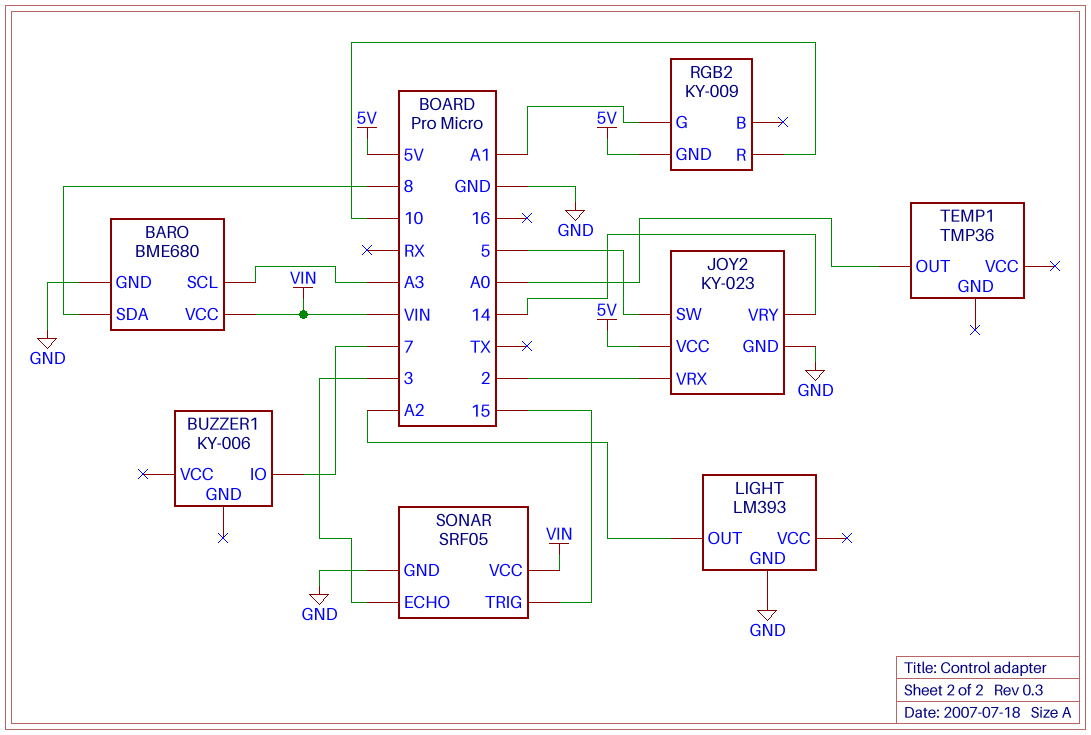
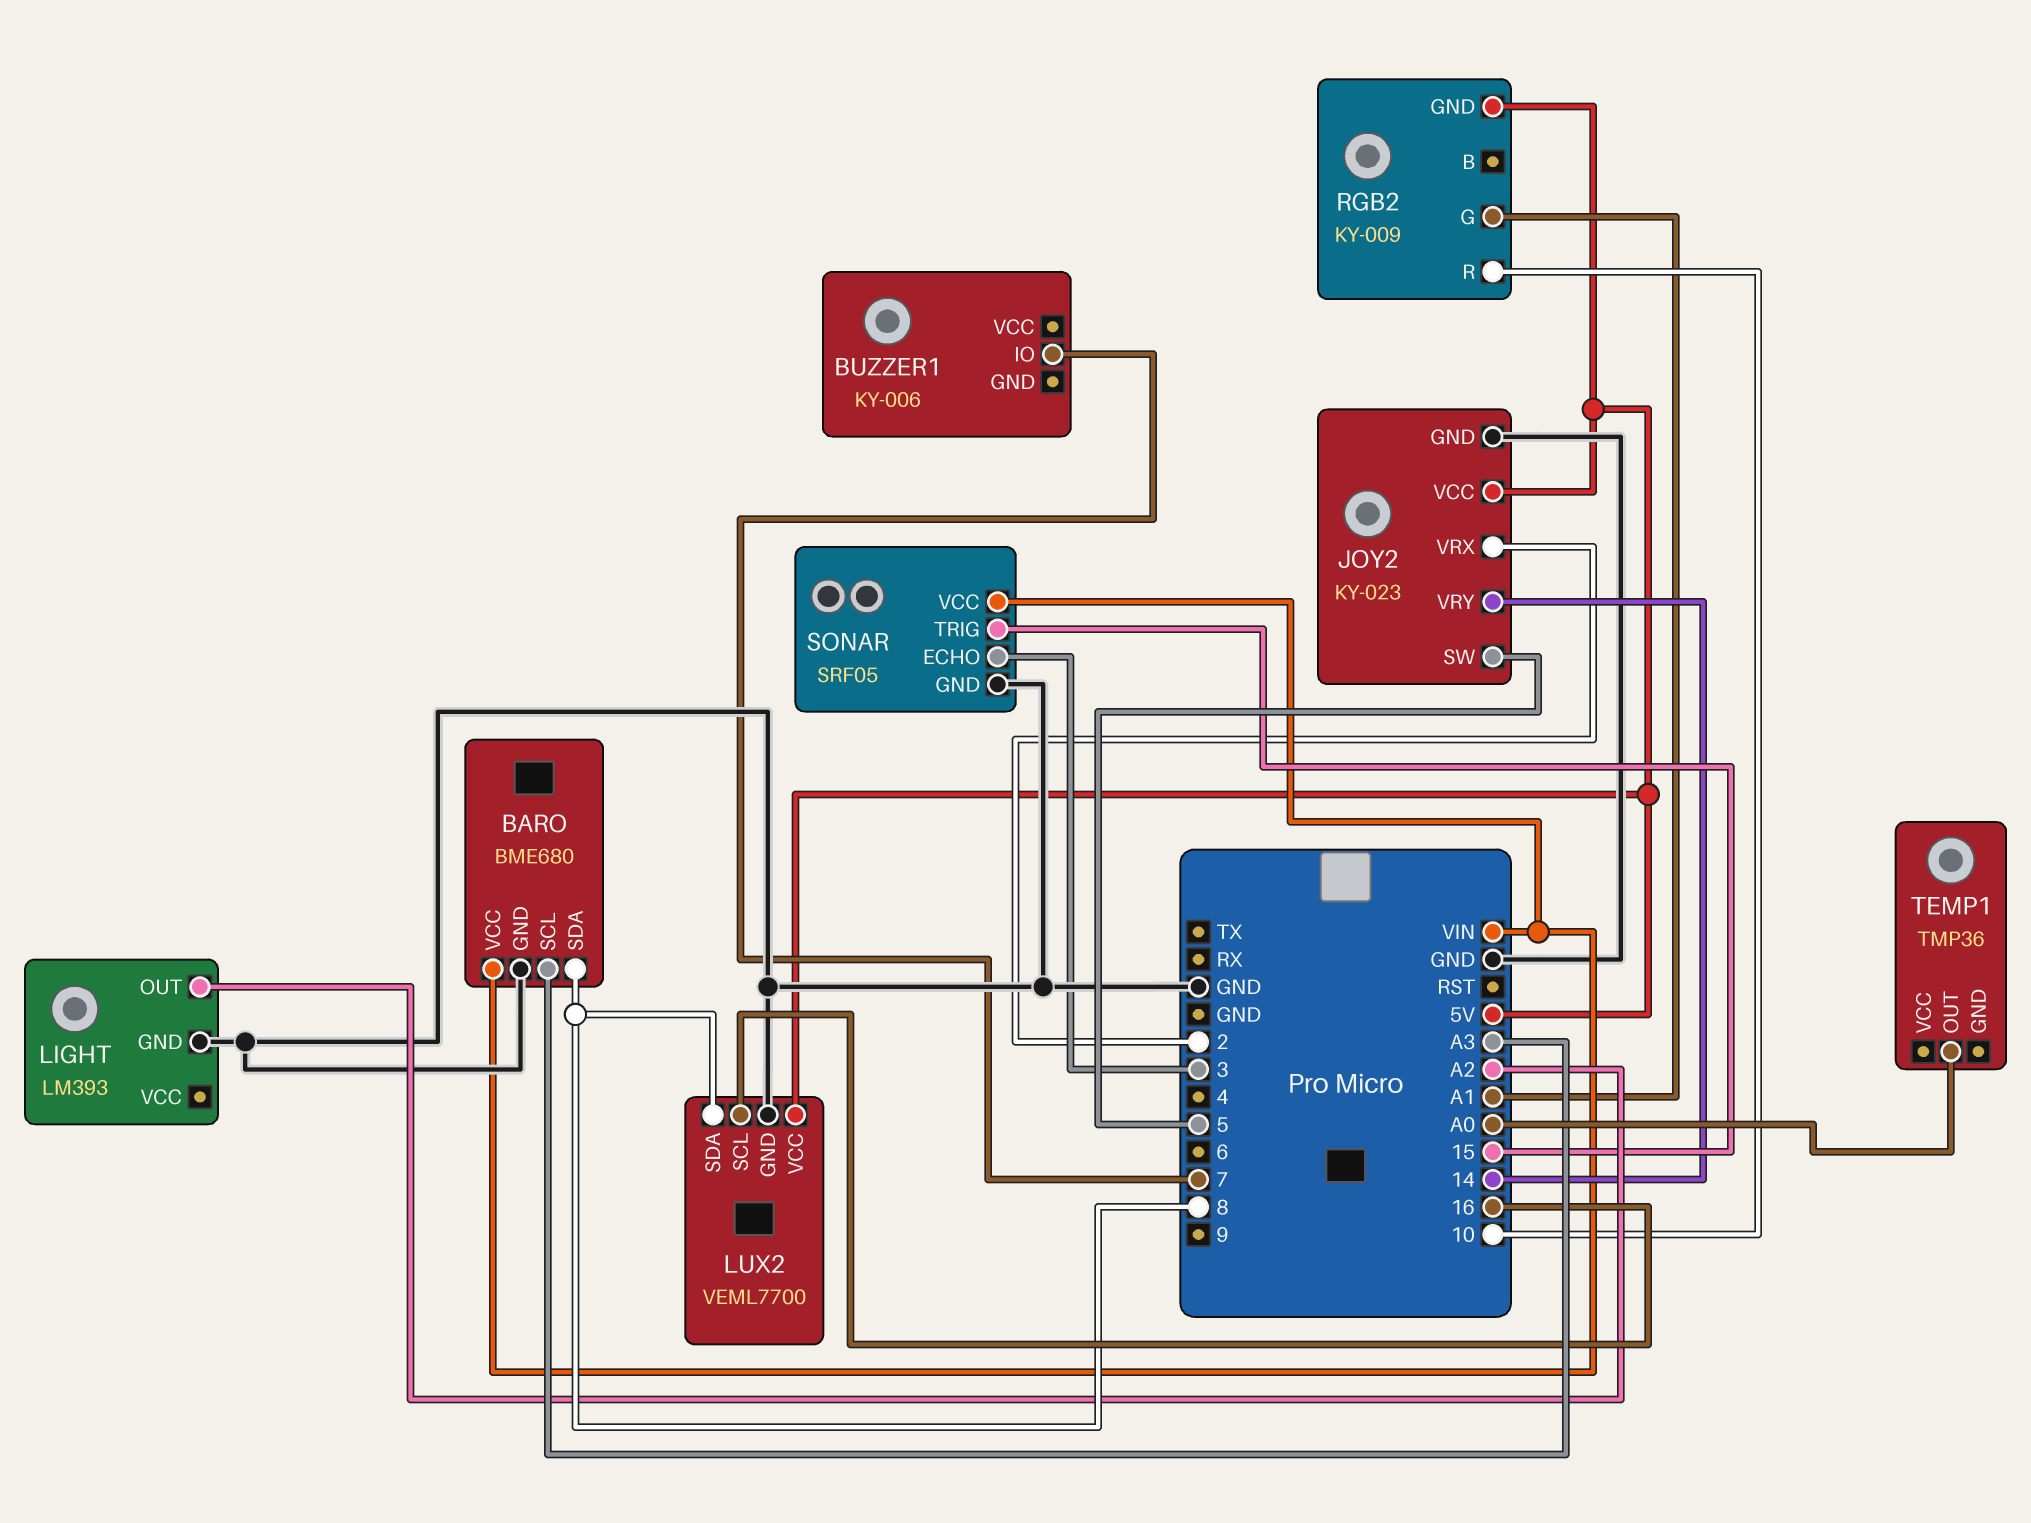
LUX2: none -> VEML7700
LUX2 pin GND: none -> GND
LUX2 pin SCL: none -> 16
LUX2 pin SDA: none -> 8
LUX2 pin VCC: none -> 5V

